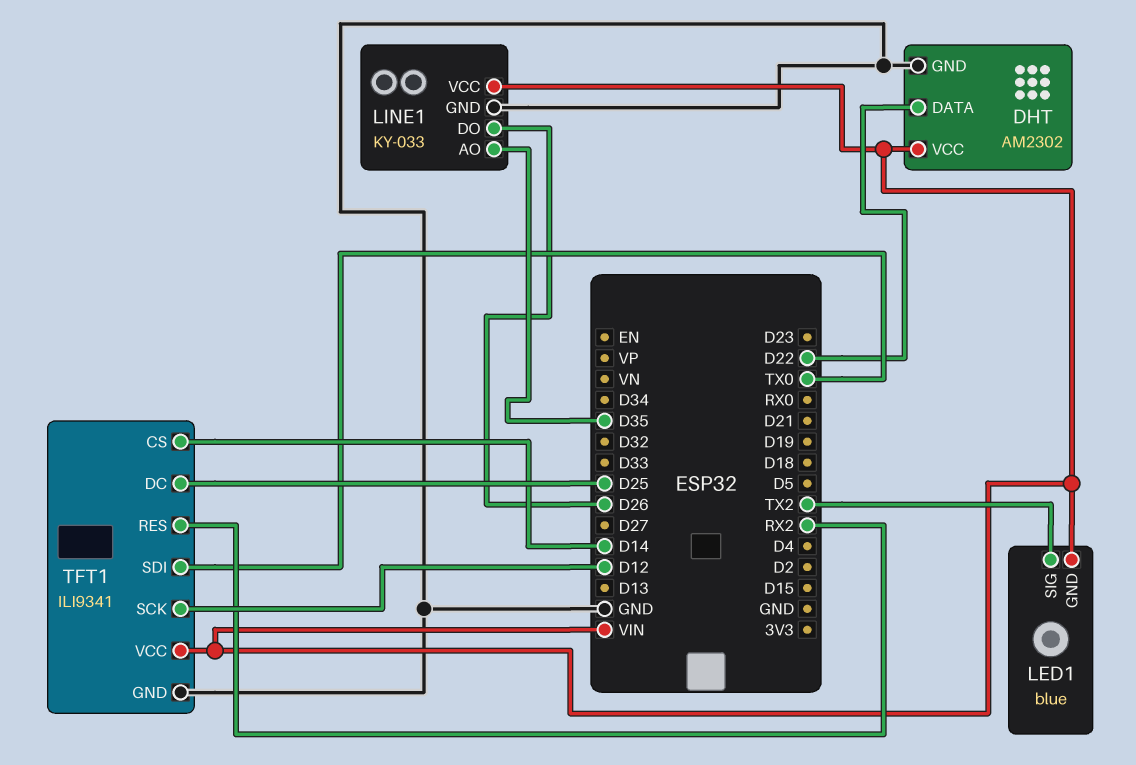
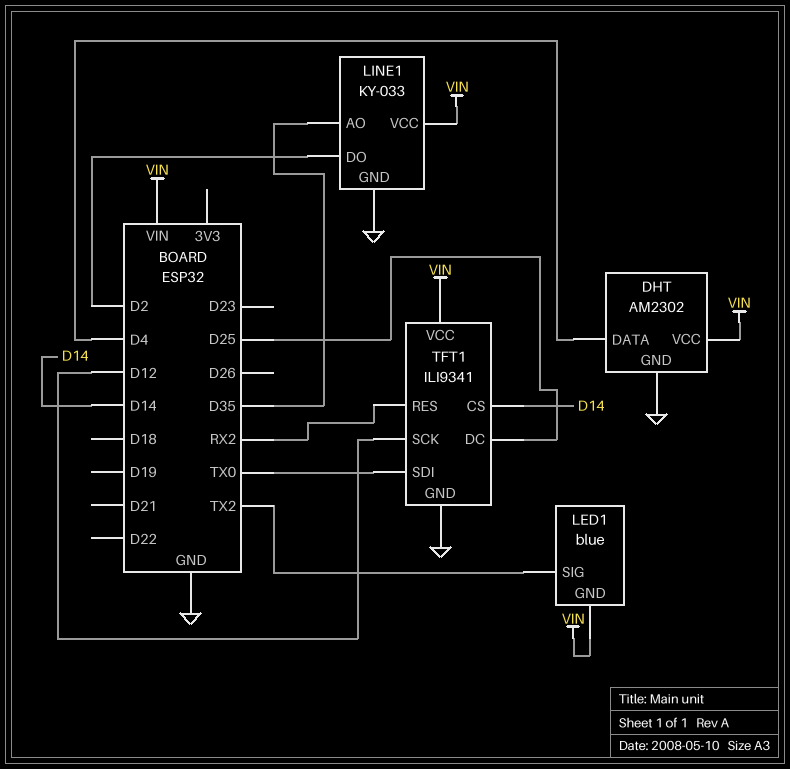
DHT pin DATA: D22 -> D4
LINE1 pin DO: D26 -> D2

